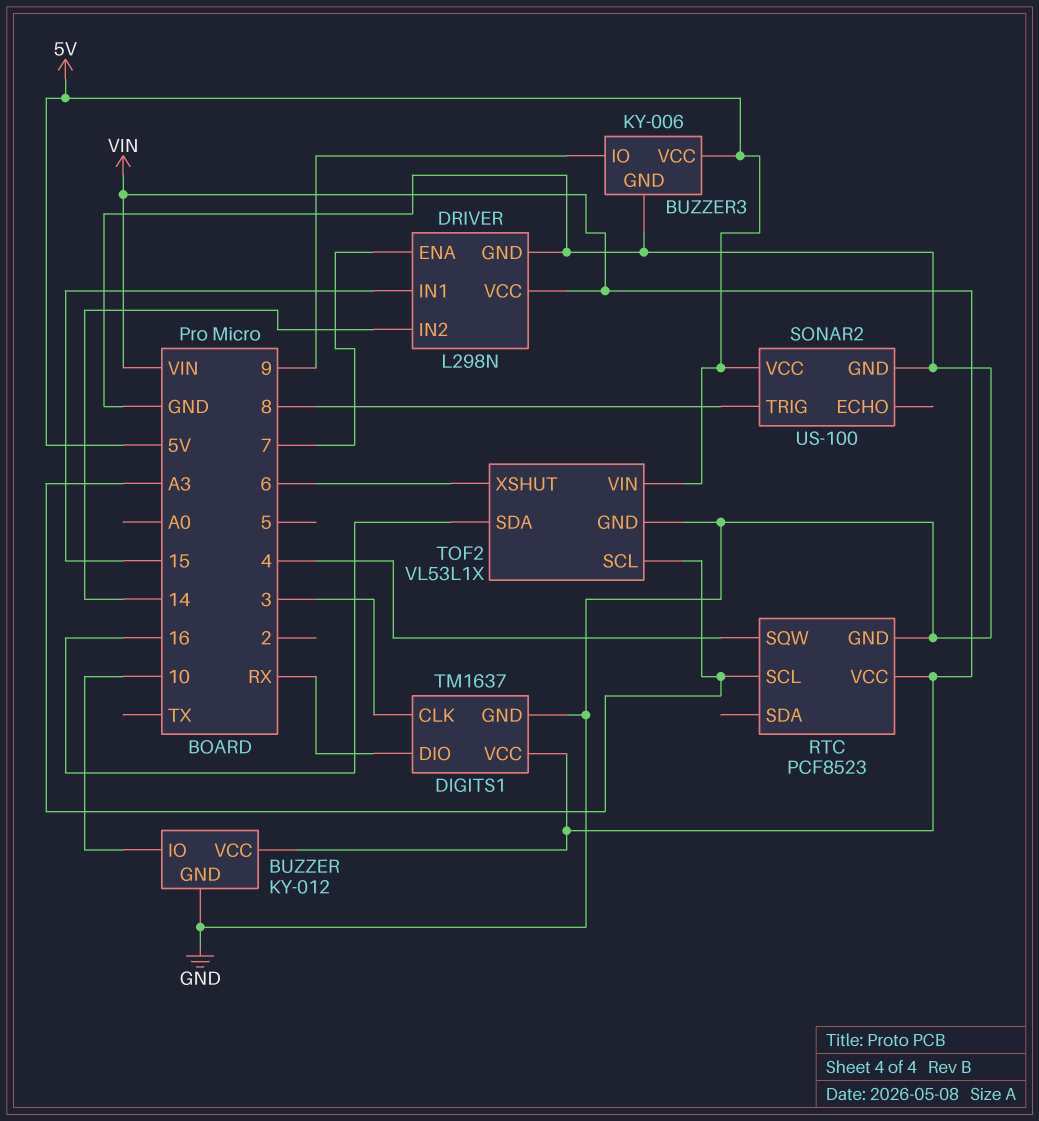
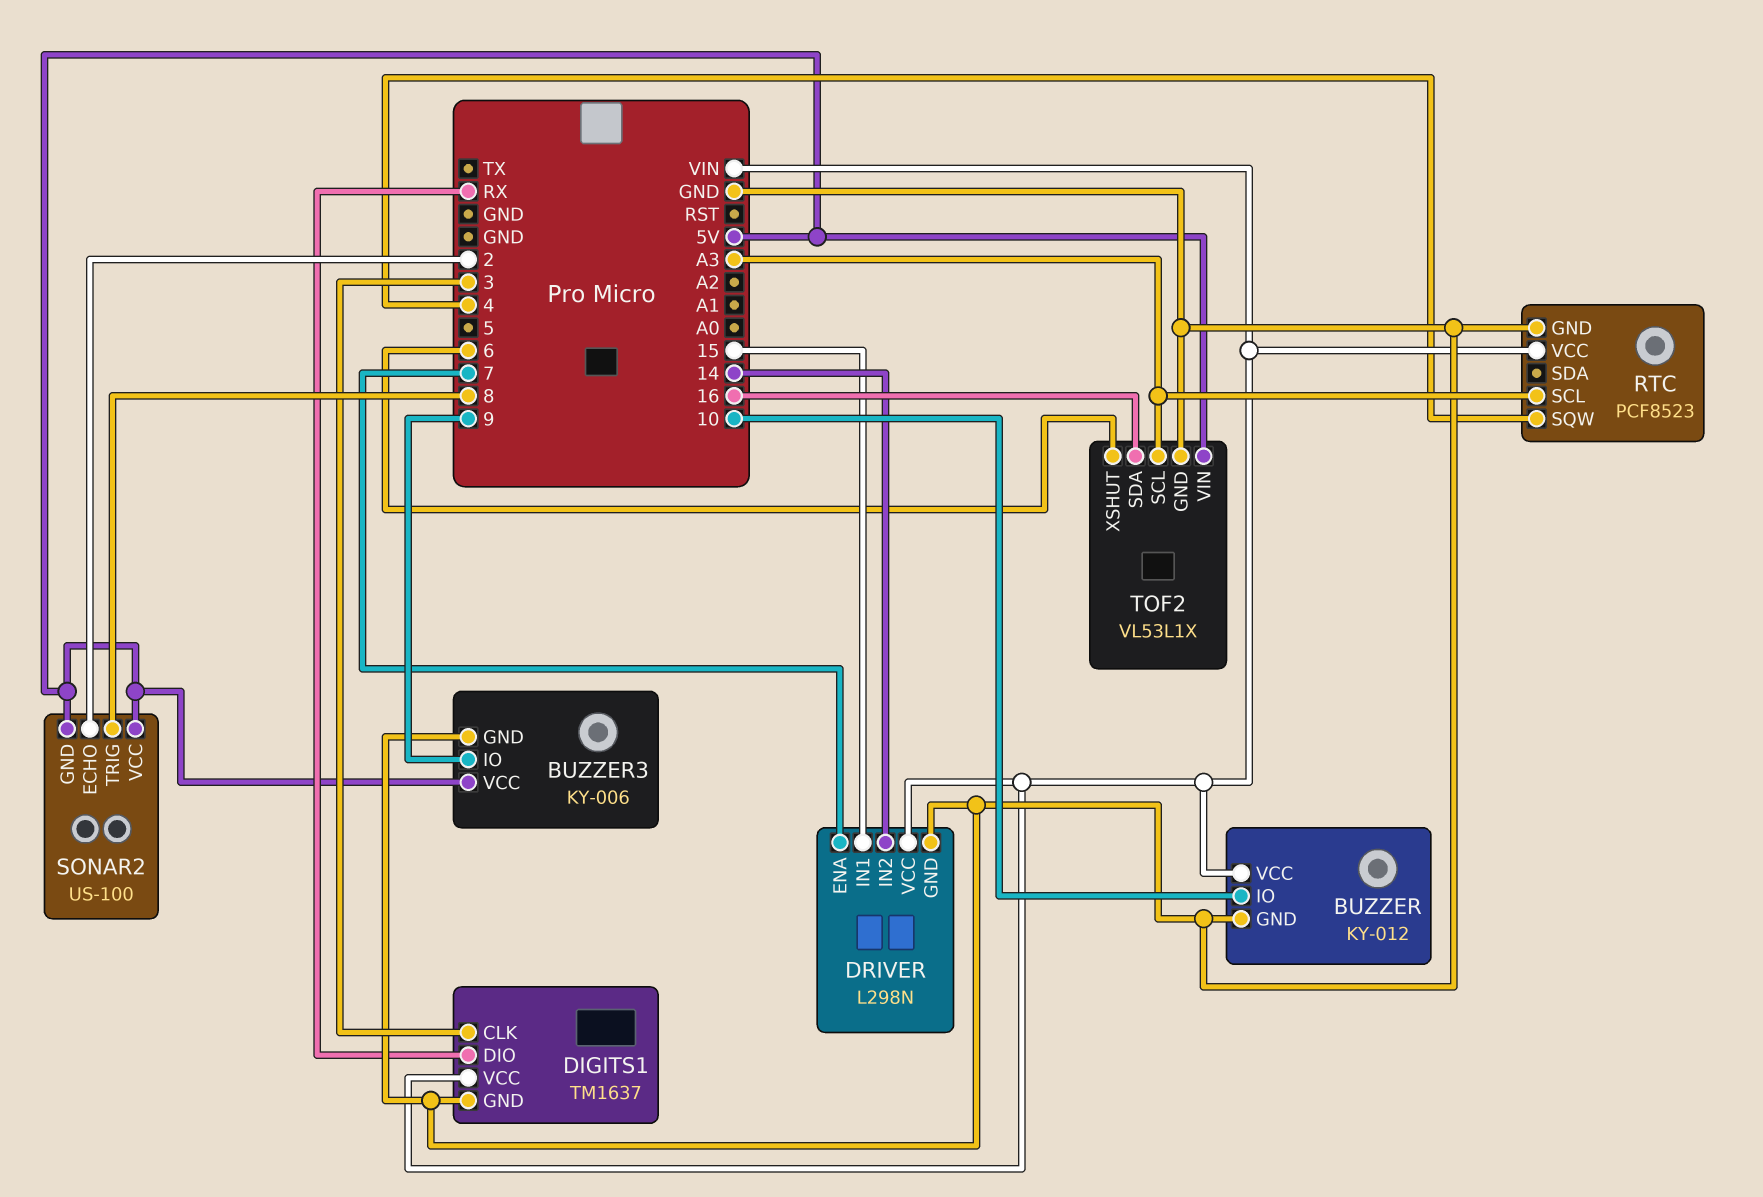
SONAR2 pin ECHO: none -> 2
SONAR2 pin GND: GND -> 5V

